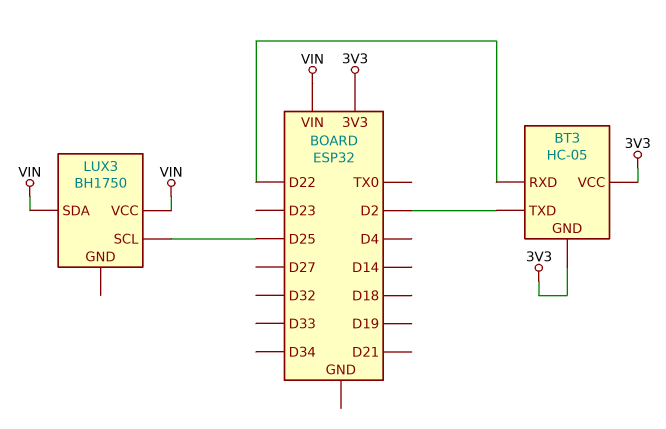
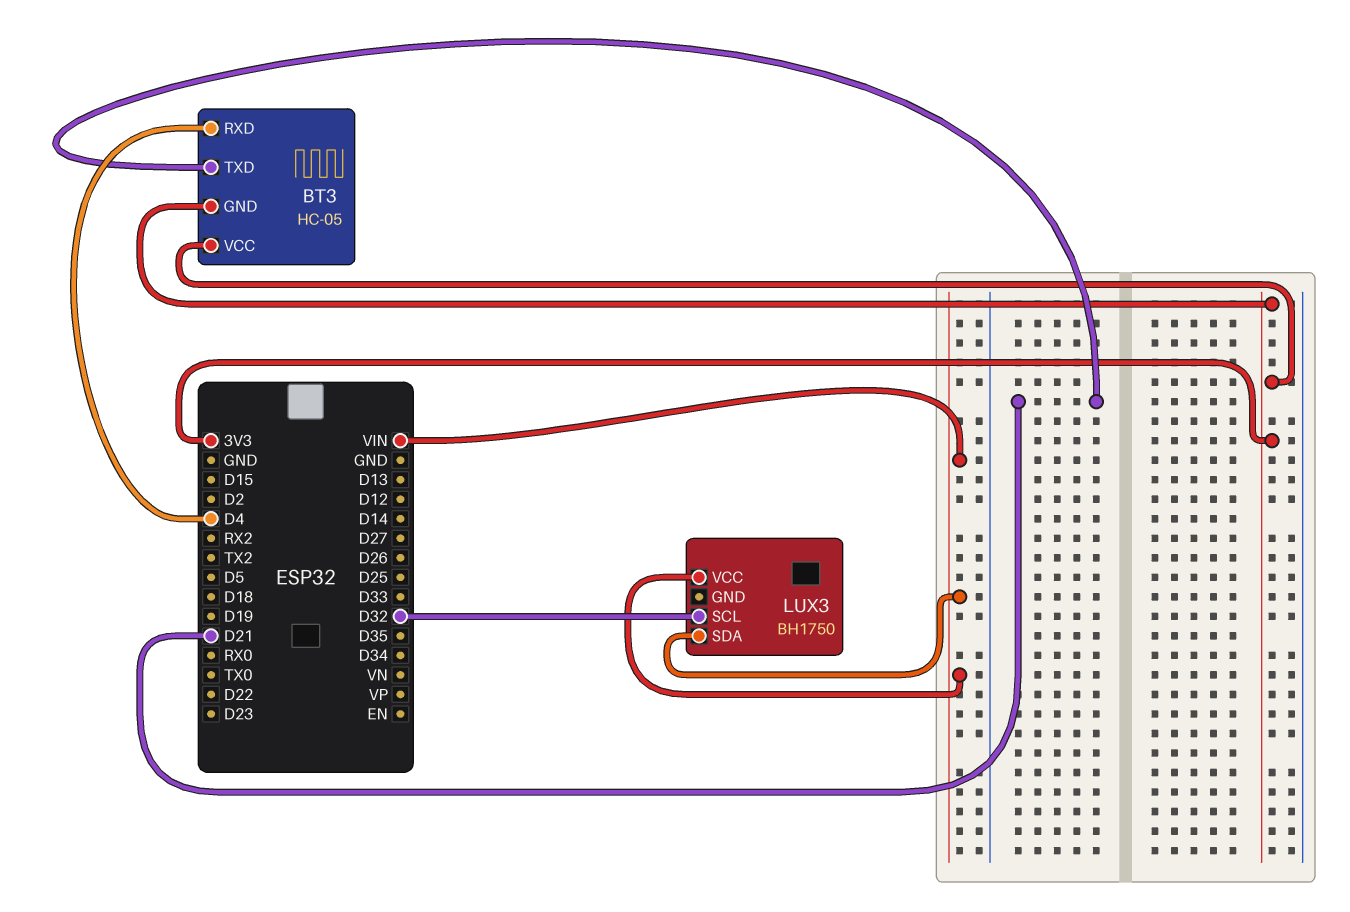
BT3 pin RXD: D22 -> D4
BT3 pin TXD: D2 -> D21
LUX3 pin SCL: D25 -> D32

